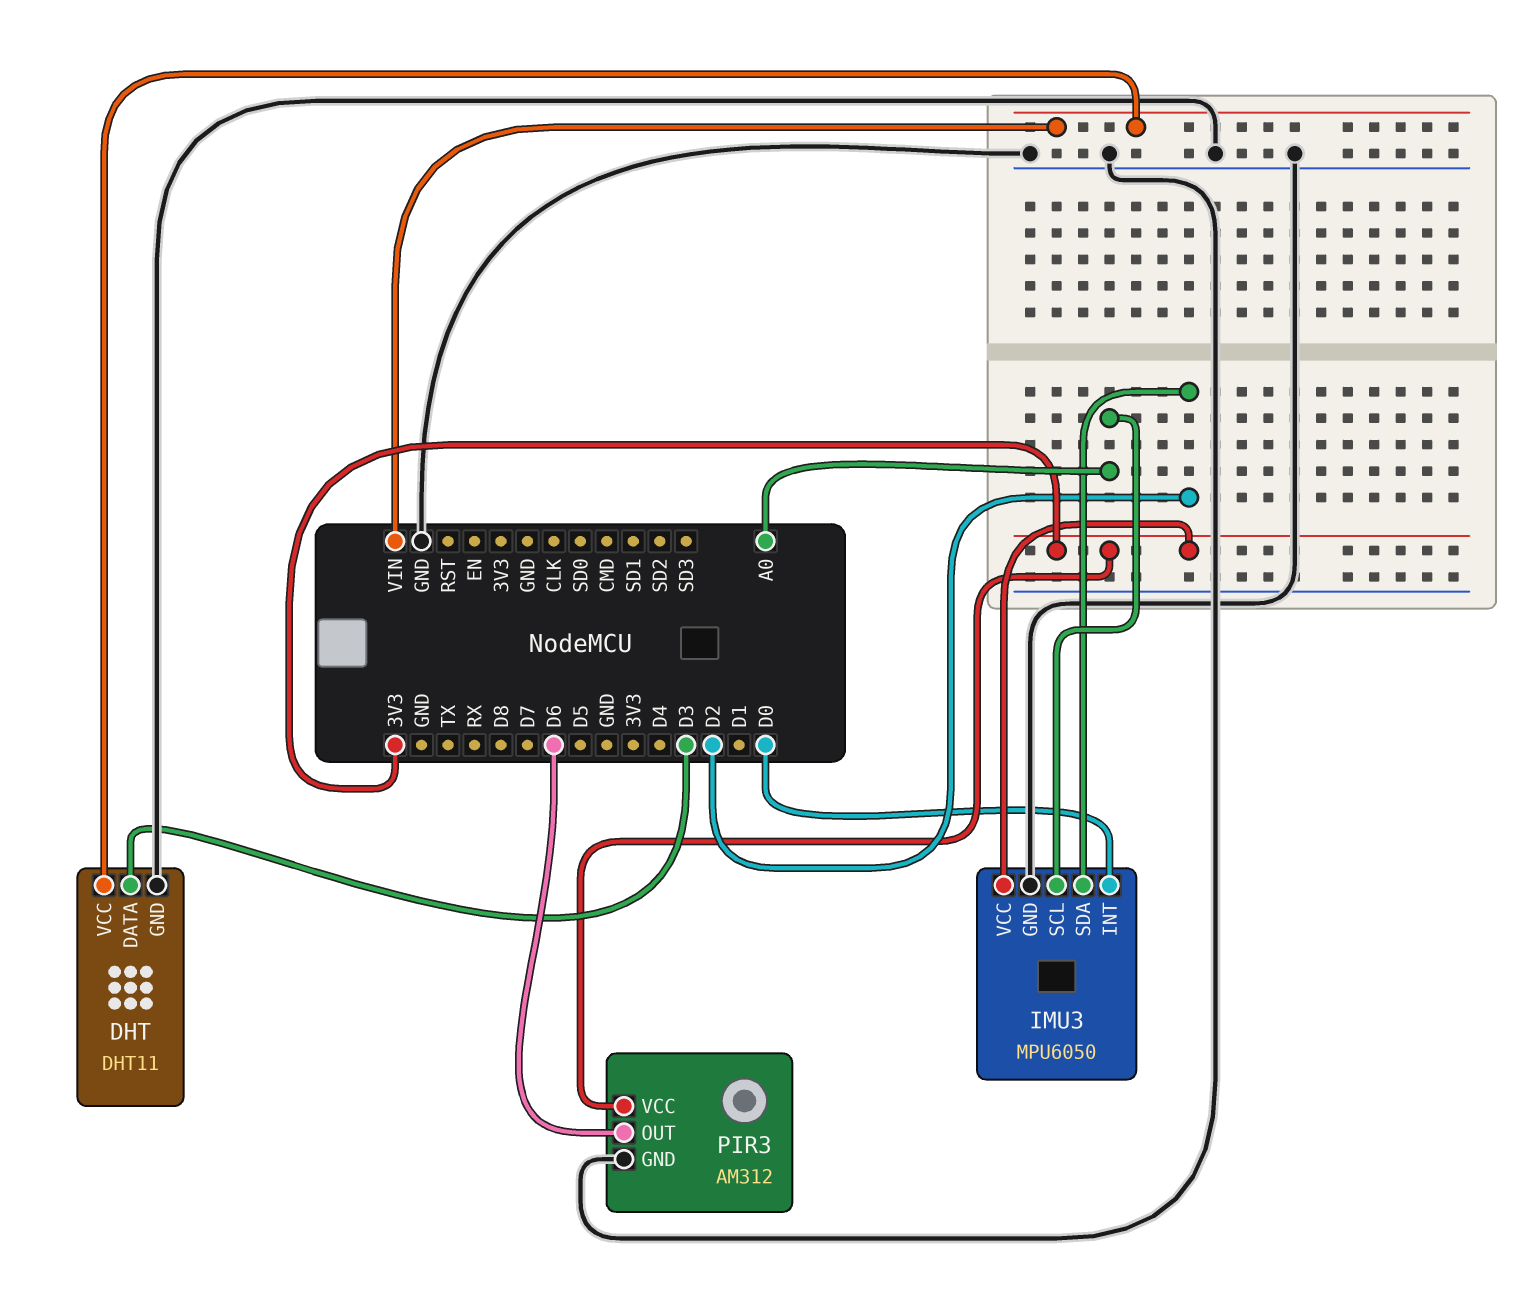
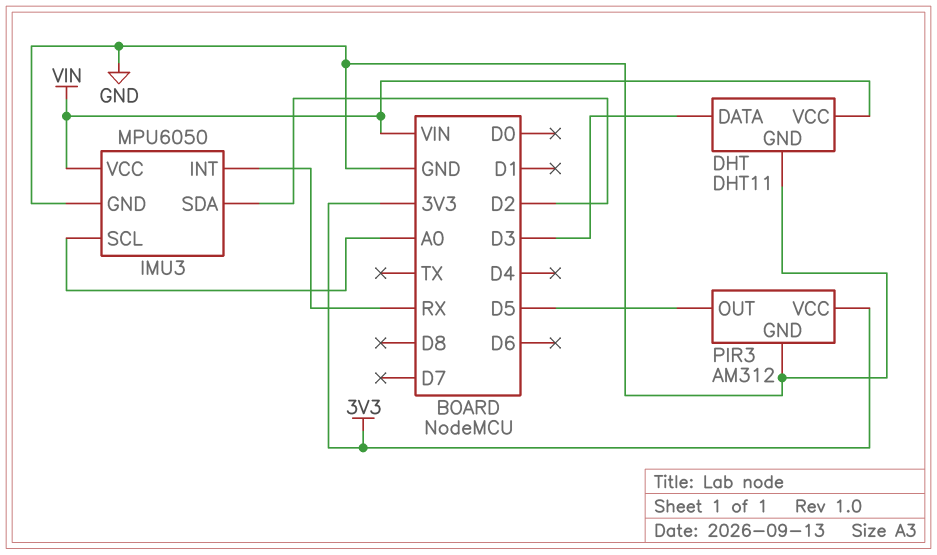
IMU3 pin INT: D0 -> RX
IMU3 pin VCC: 3V3 -> VIN
PIR3 pin OUT: D6 -> D5

